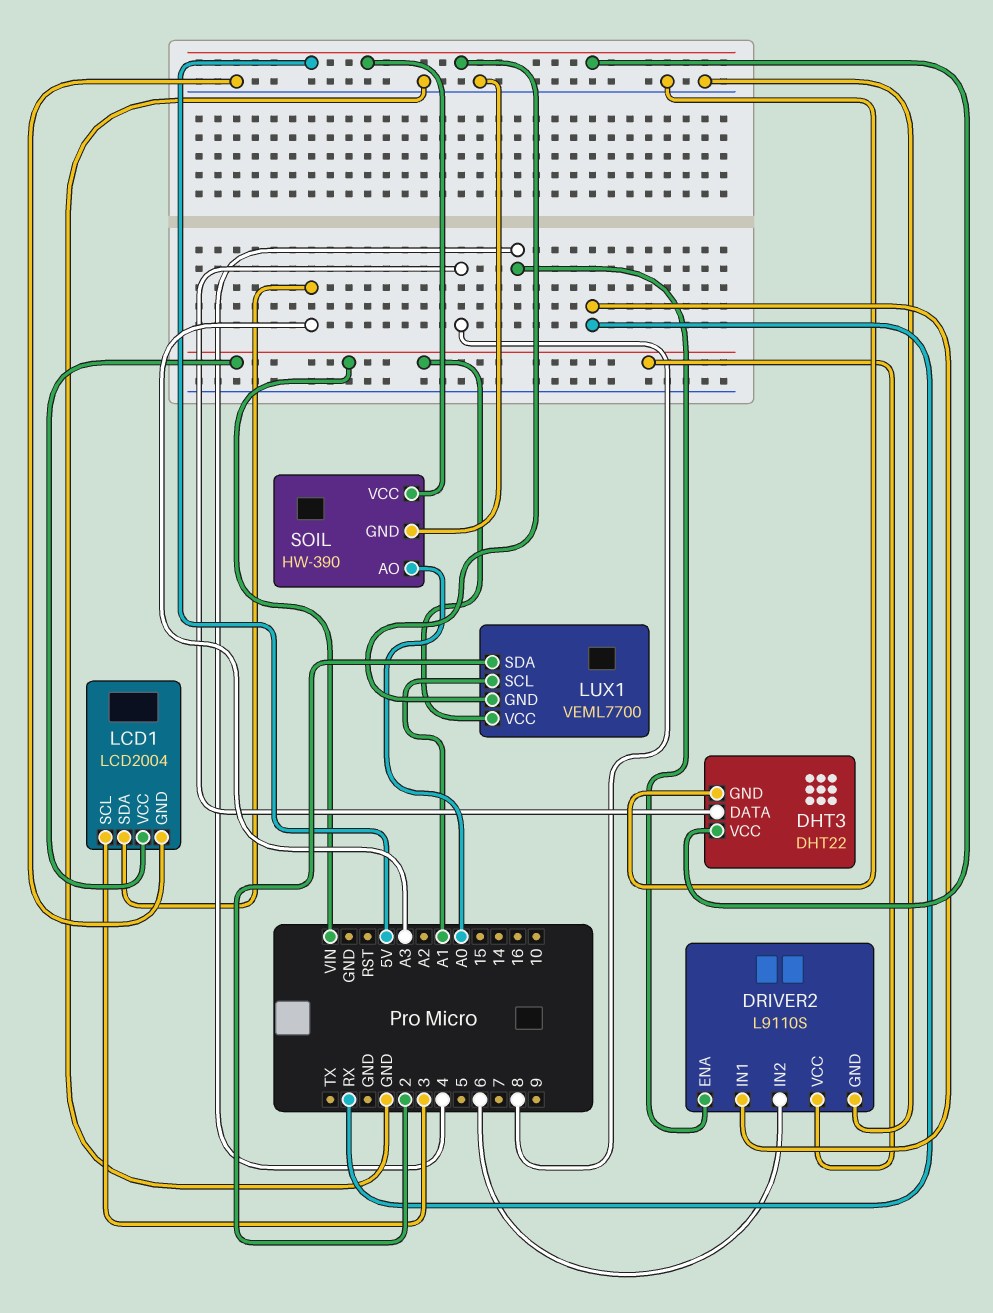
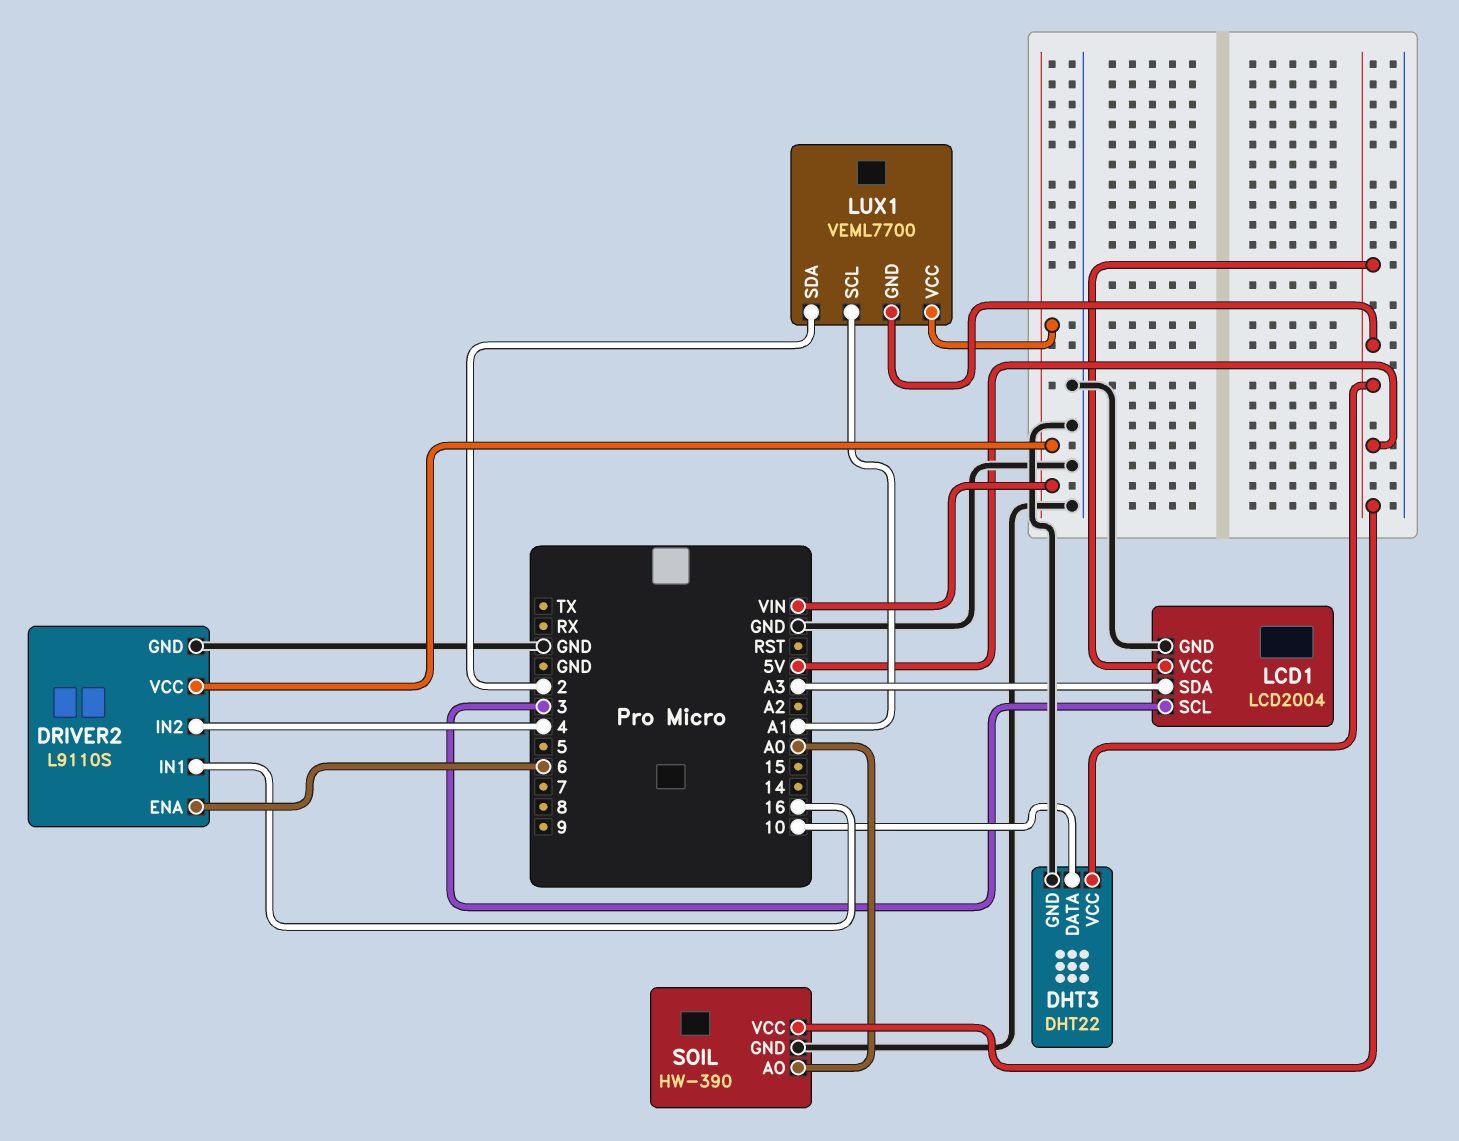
DHT3 pin DATA: 8 -> 10
DRIVER2 pin ENA: 4 -> 6
DRIVER2 pin IN1: RX -> 16
DRIVER2 pin IN2: 6 -> 4
LCD1 pin VCC: VIN -> 5V

